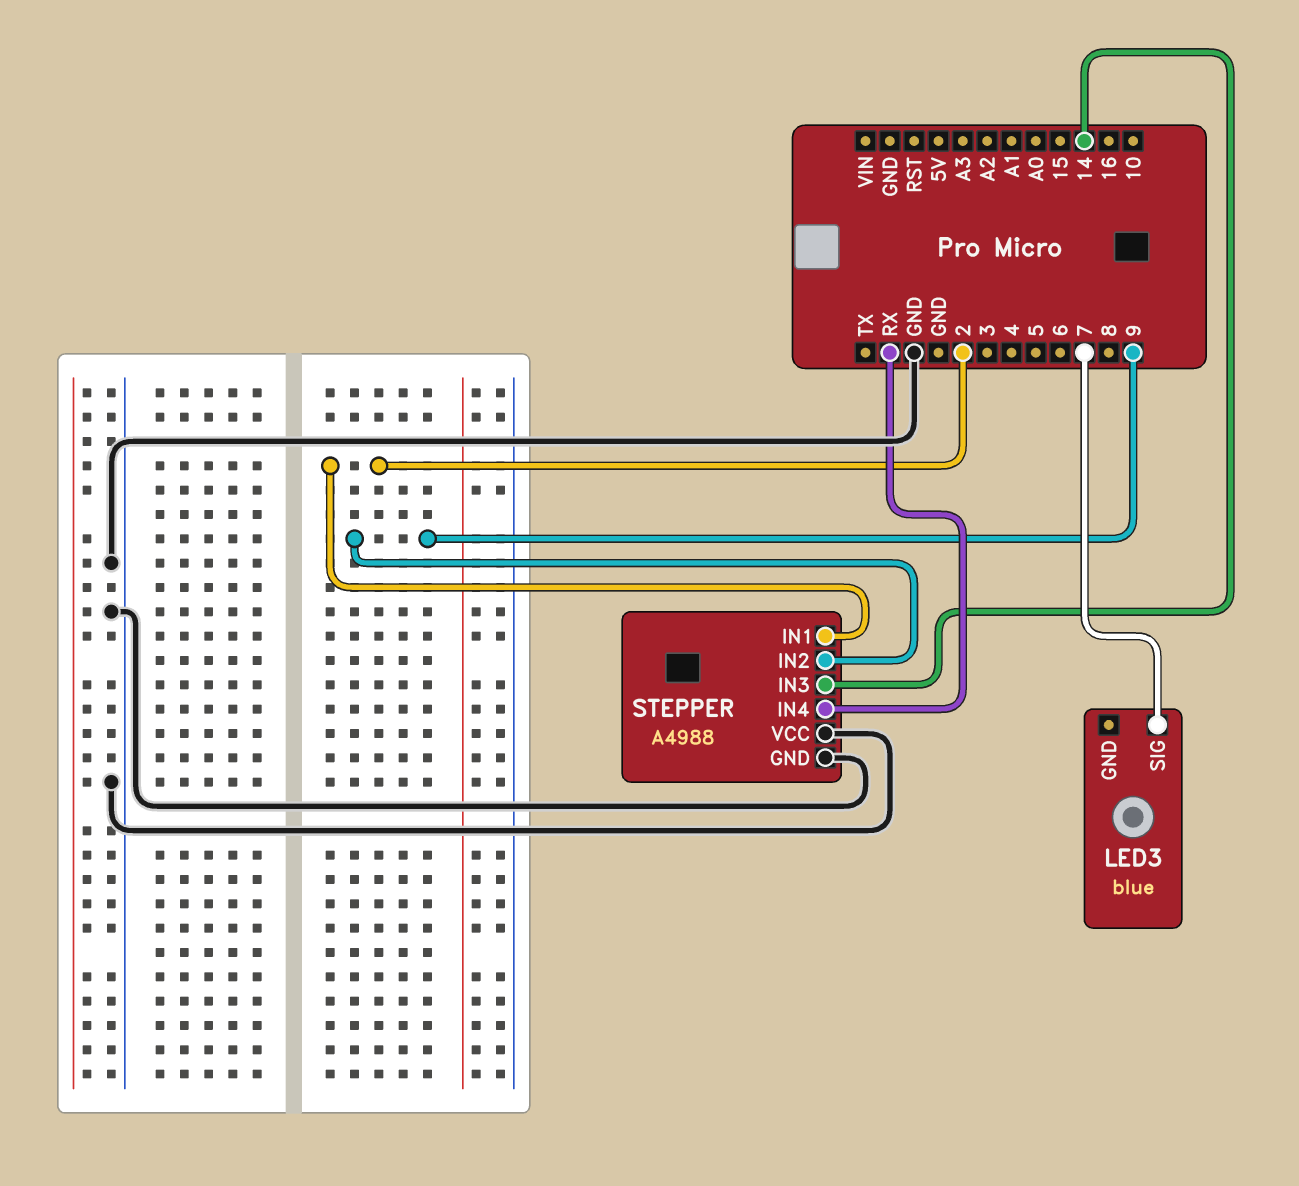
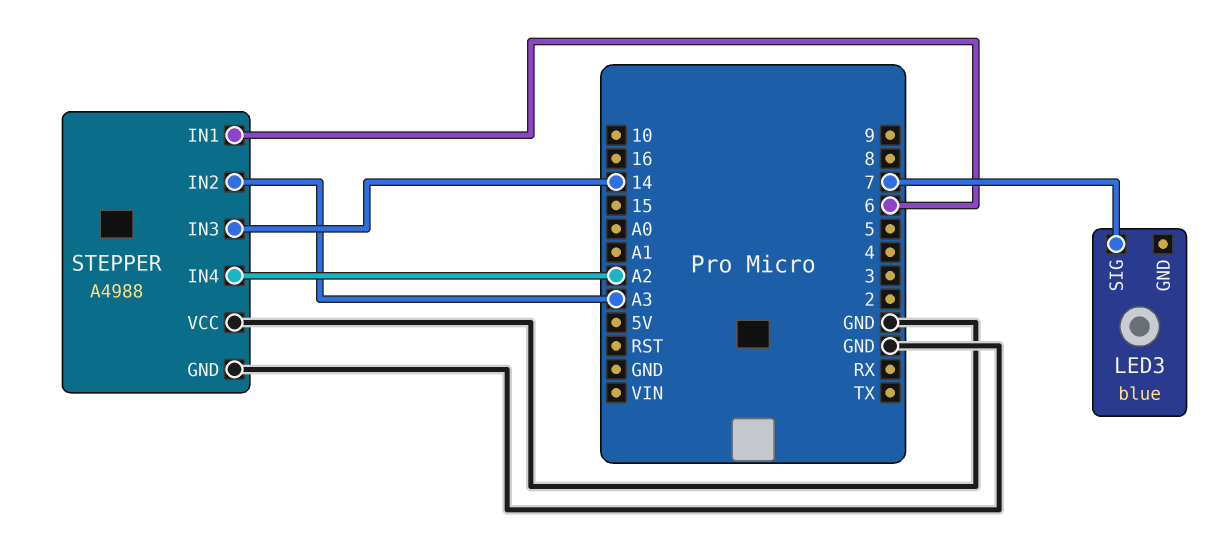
STEPPER pin IN1: 2 -> 6
STEPPER pin IN2: 9 -> A3
STEPPER pin IN4: RX -> A2

